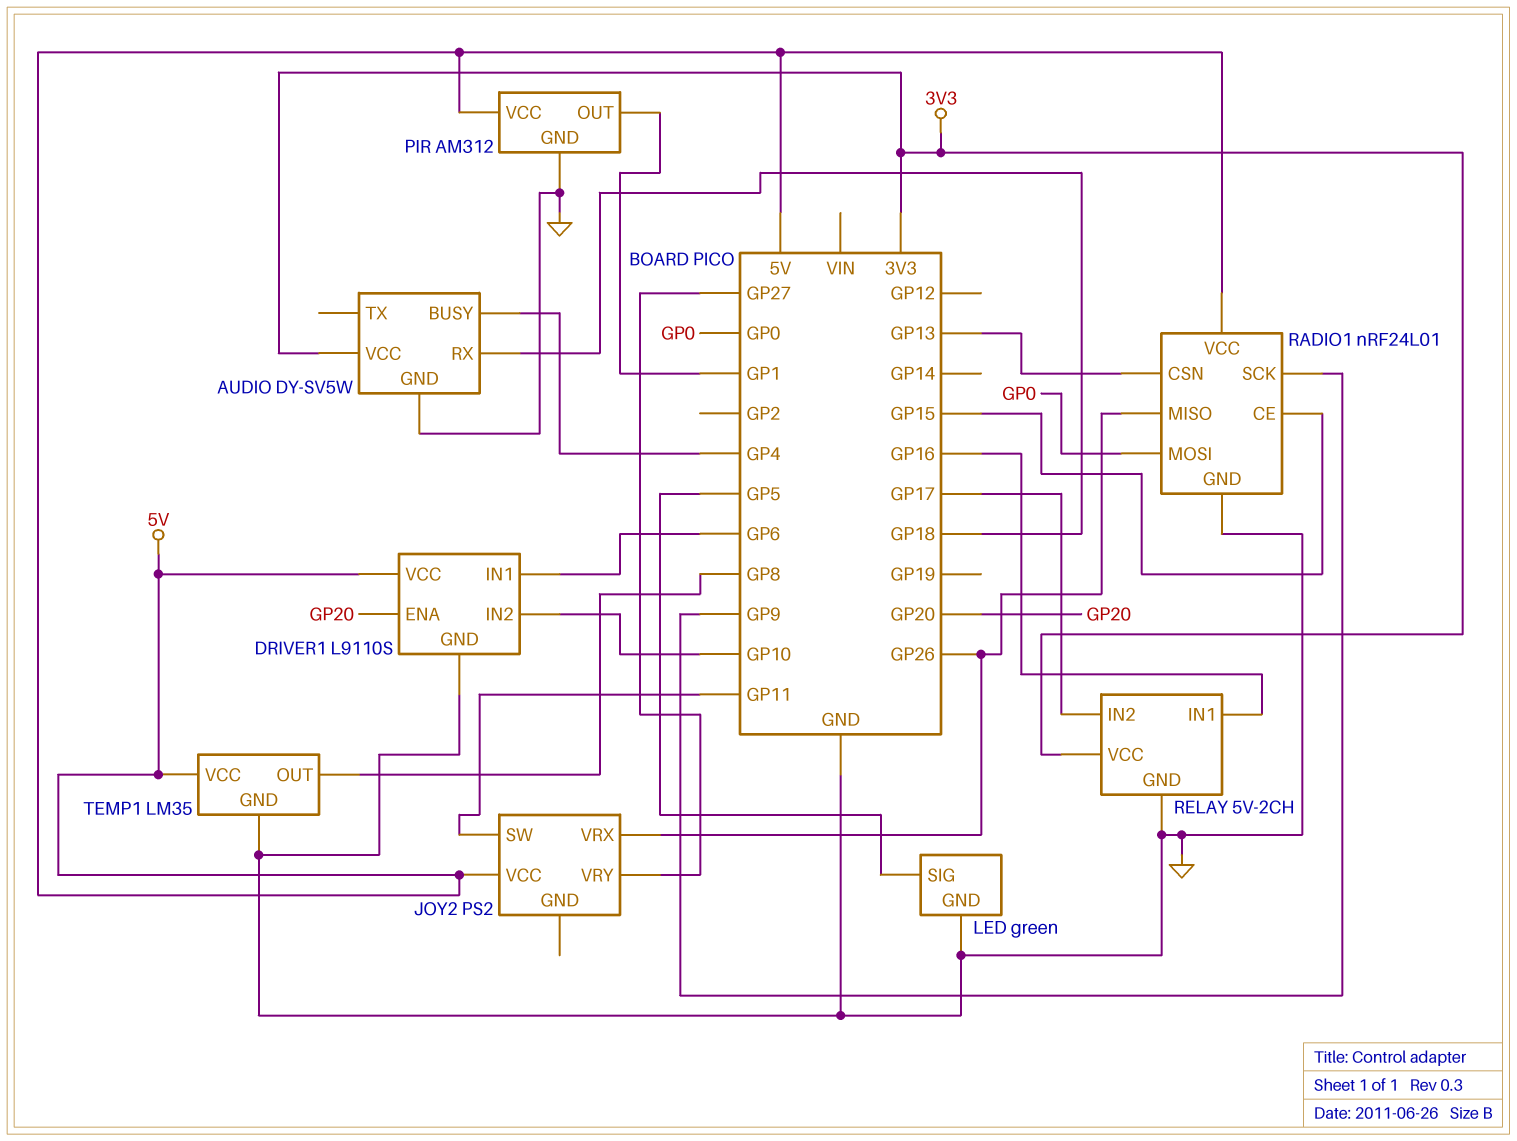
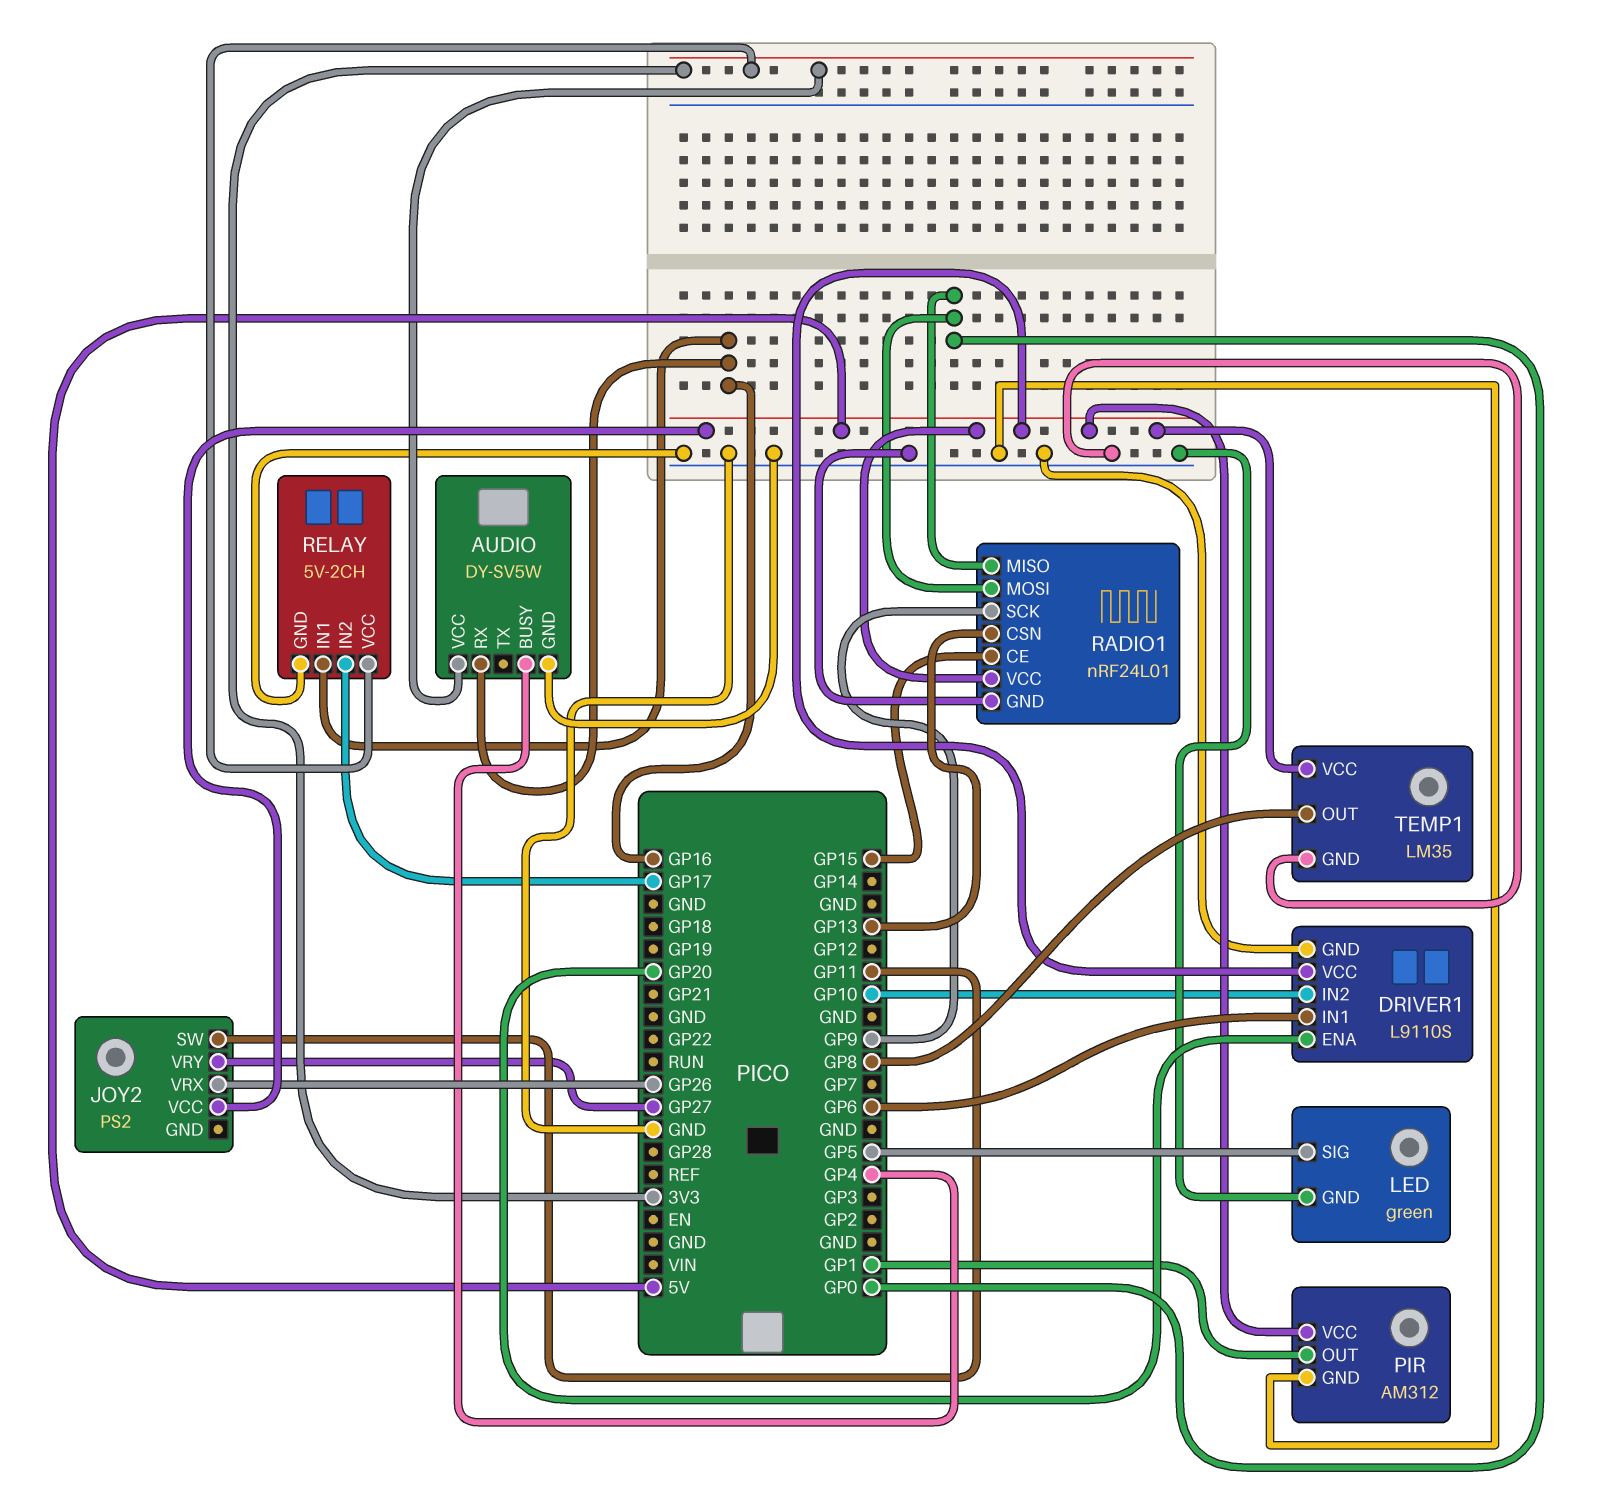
AUDIO pin RX: GP18 -> GP16
RADIO1 pin MISO: GP26 -> GP0

